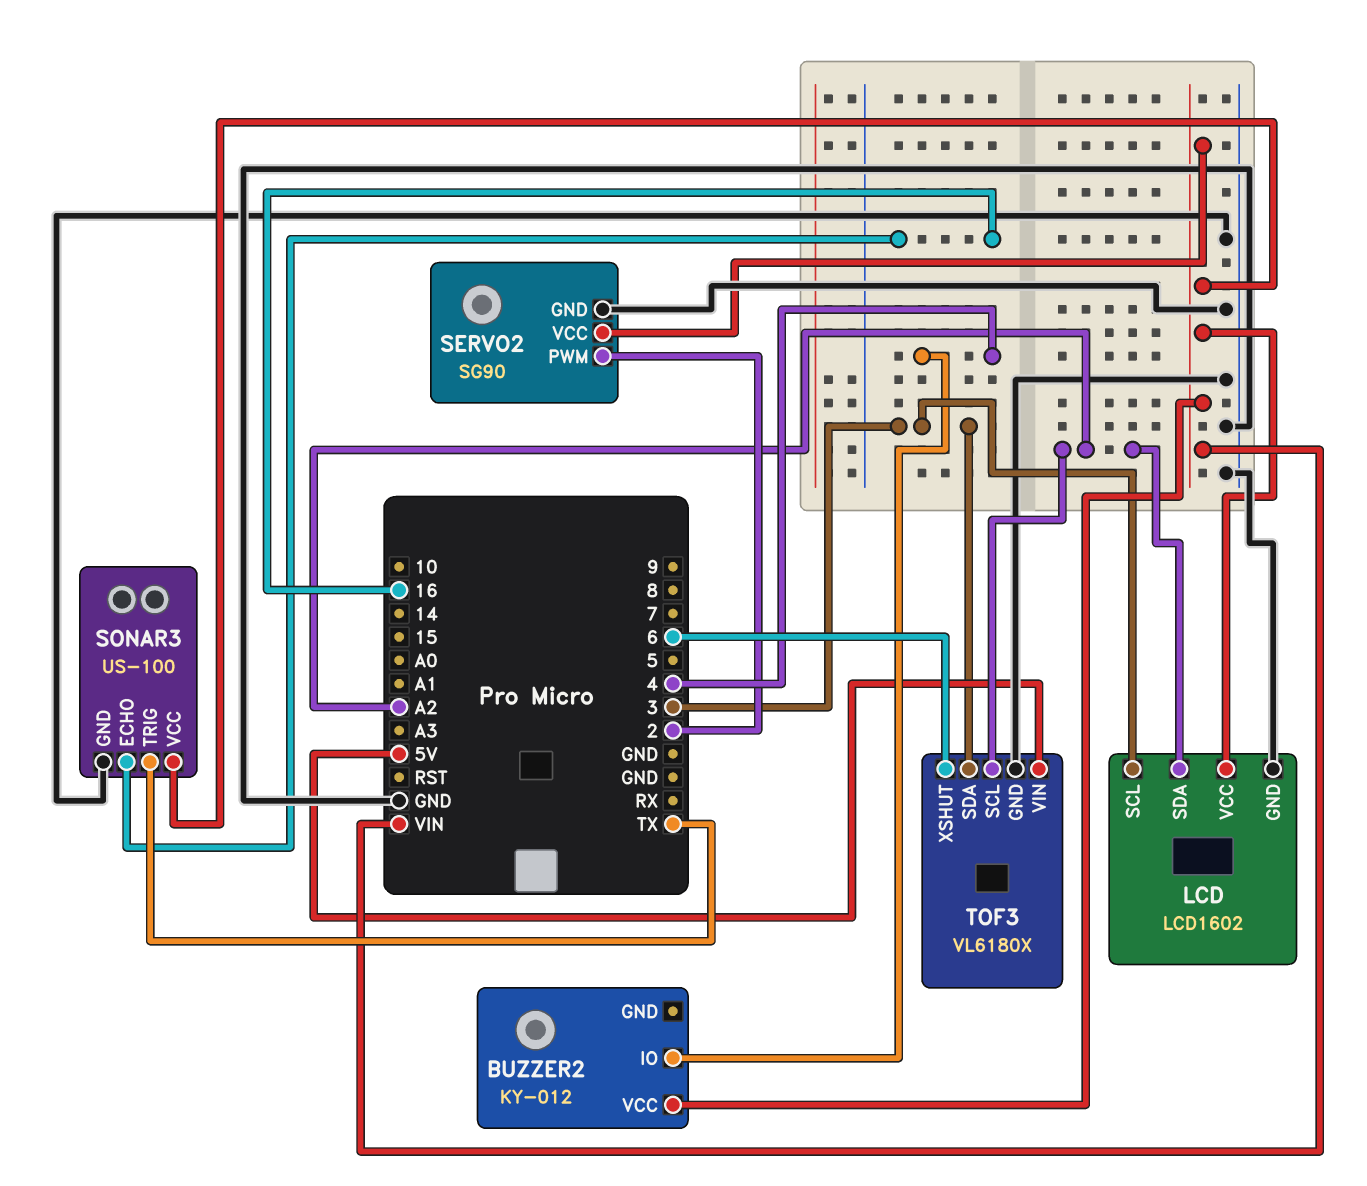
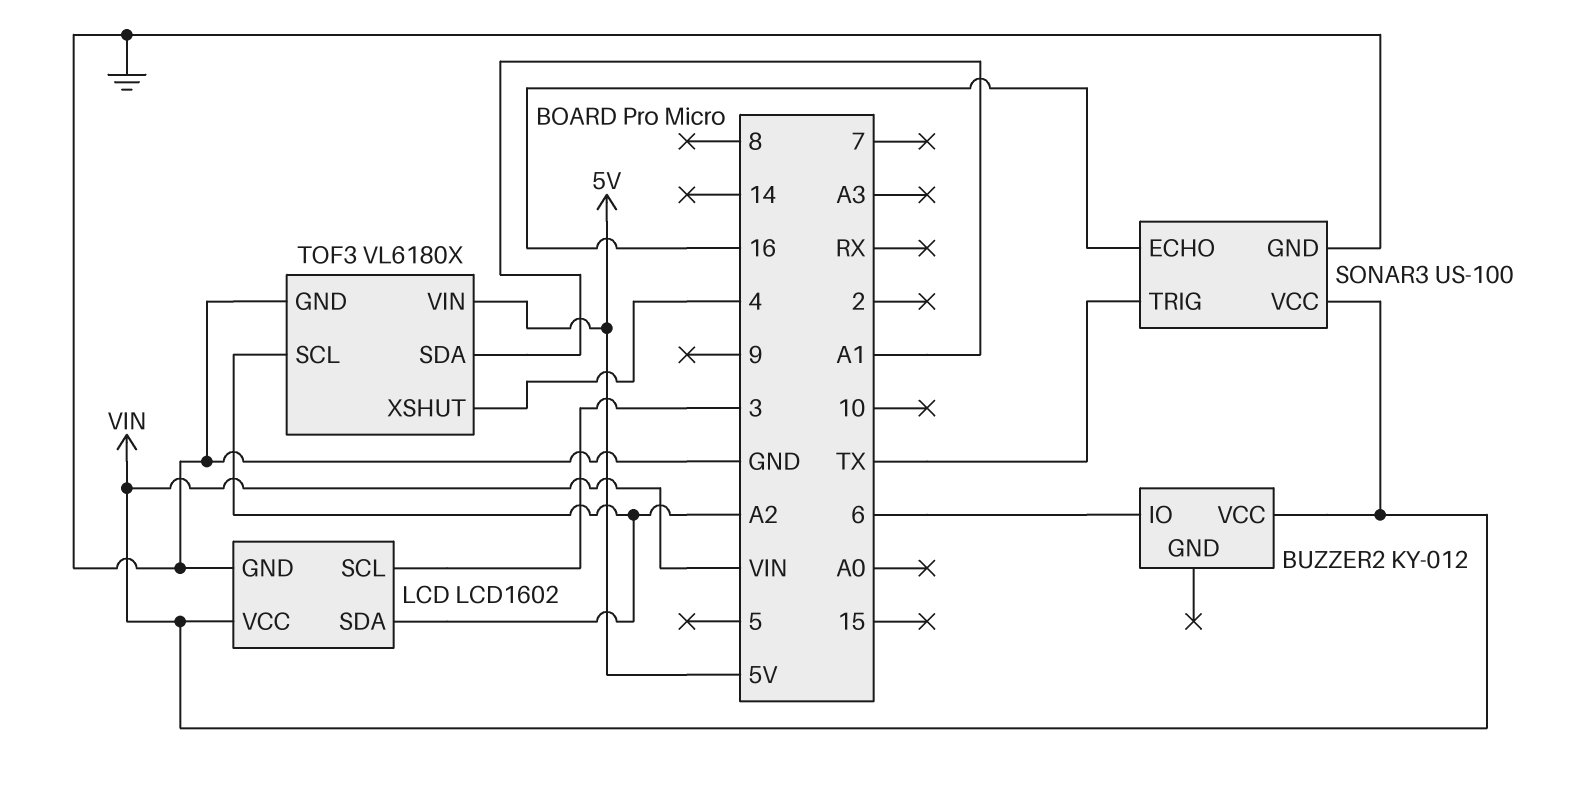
BUZZER2 pin IO: 4 -> 6
SERVO2: SG90 -> none
SERVO2 pin GND: GND -> none
SERVO2 pin PWM: 2 -> none
SERVO2 pin VCC: VIN -> none
TOF3 pin SDA: 3 -> A1
TOF3 pin XSHUT: 6 -> 4

